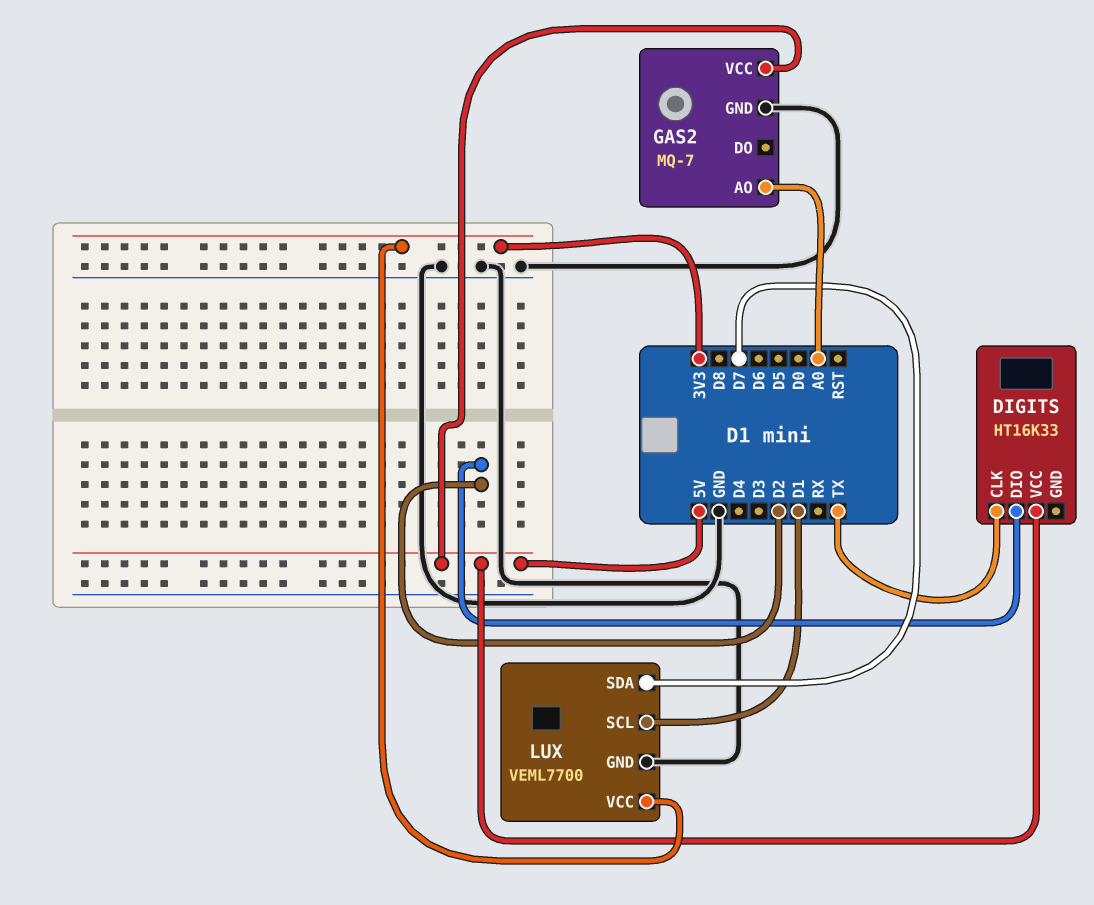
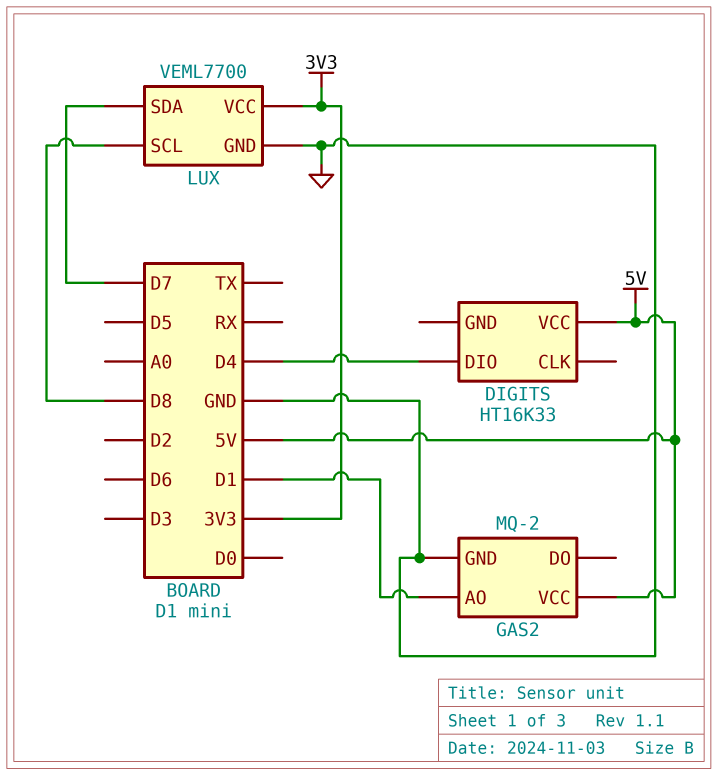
DIGITS pin CLK: TX -> none
DIGITS pin DIO: D2 -> D4
GAS2: MQ-7 -> MQ-2
GAS2 pin AO: A0 -> D1
LUX pin SCL: D1 -> D8

